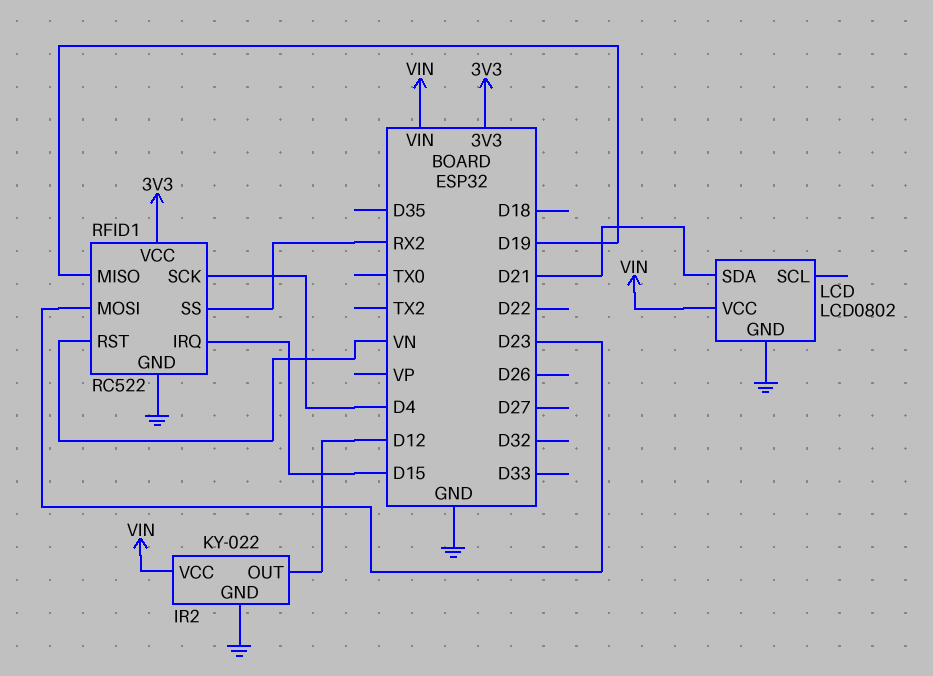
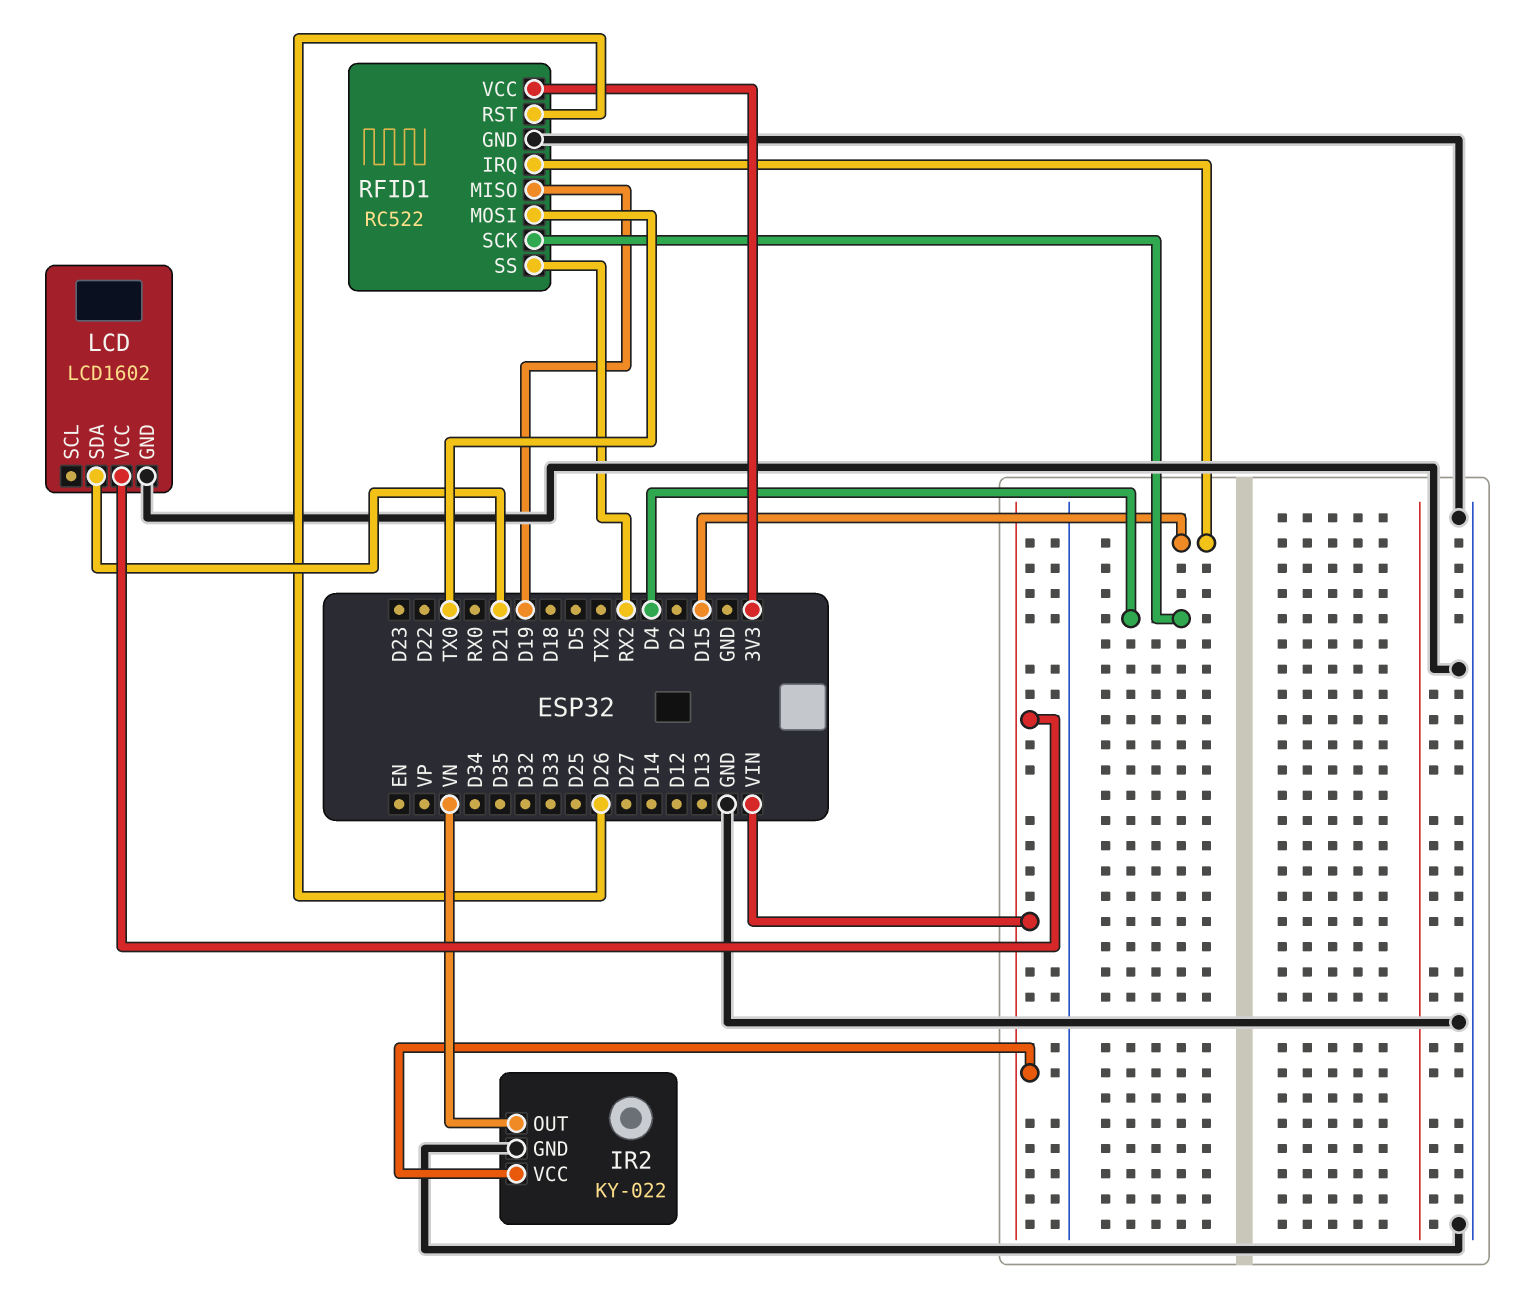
IR2 pin OUT: D12 -> VN
LCD: LCD0802 -> LCD1602
RFID1 pin MOSI: D23 -> TX0
RFID1 pin RST: VN -> D26

